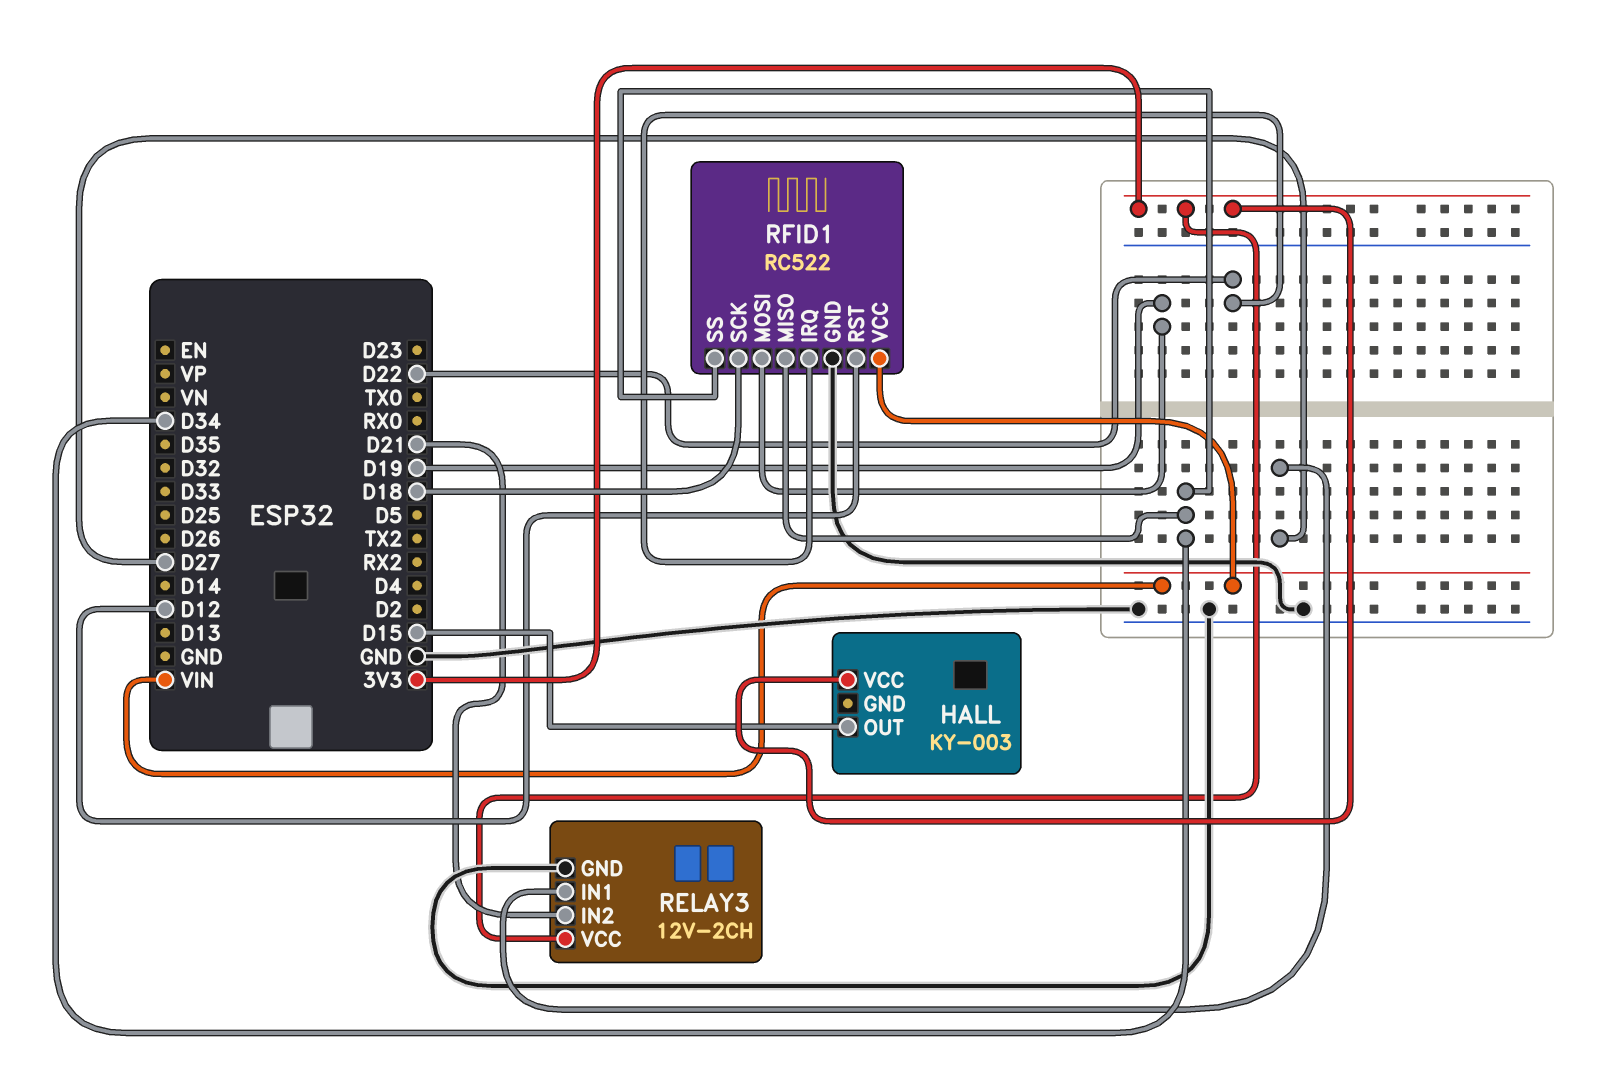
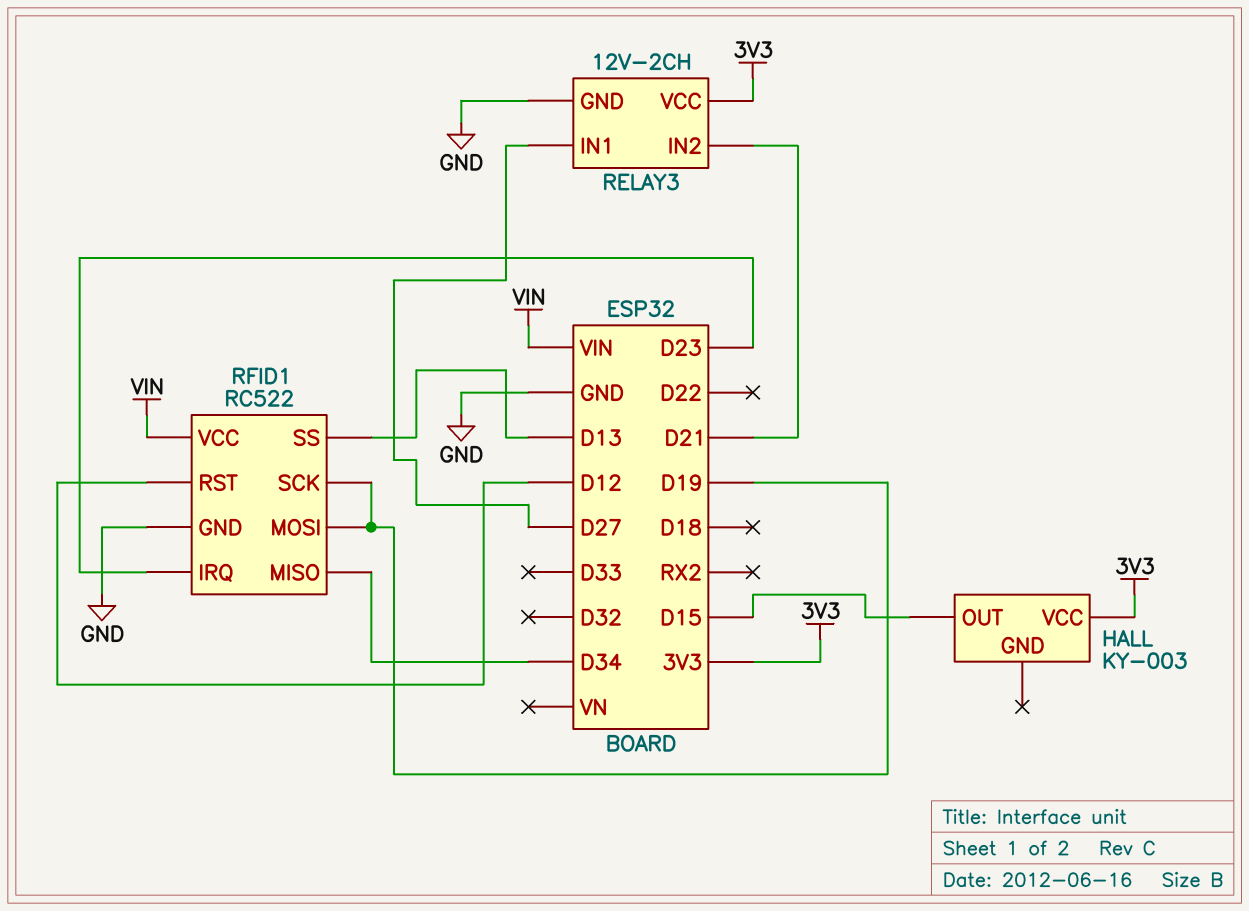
RFID1 pin IRQ: D22 -> D23
RFID1 pin SCK: D18 -> D19
RFID1 pin SS: D34 -> D13

